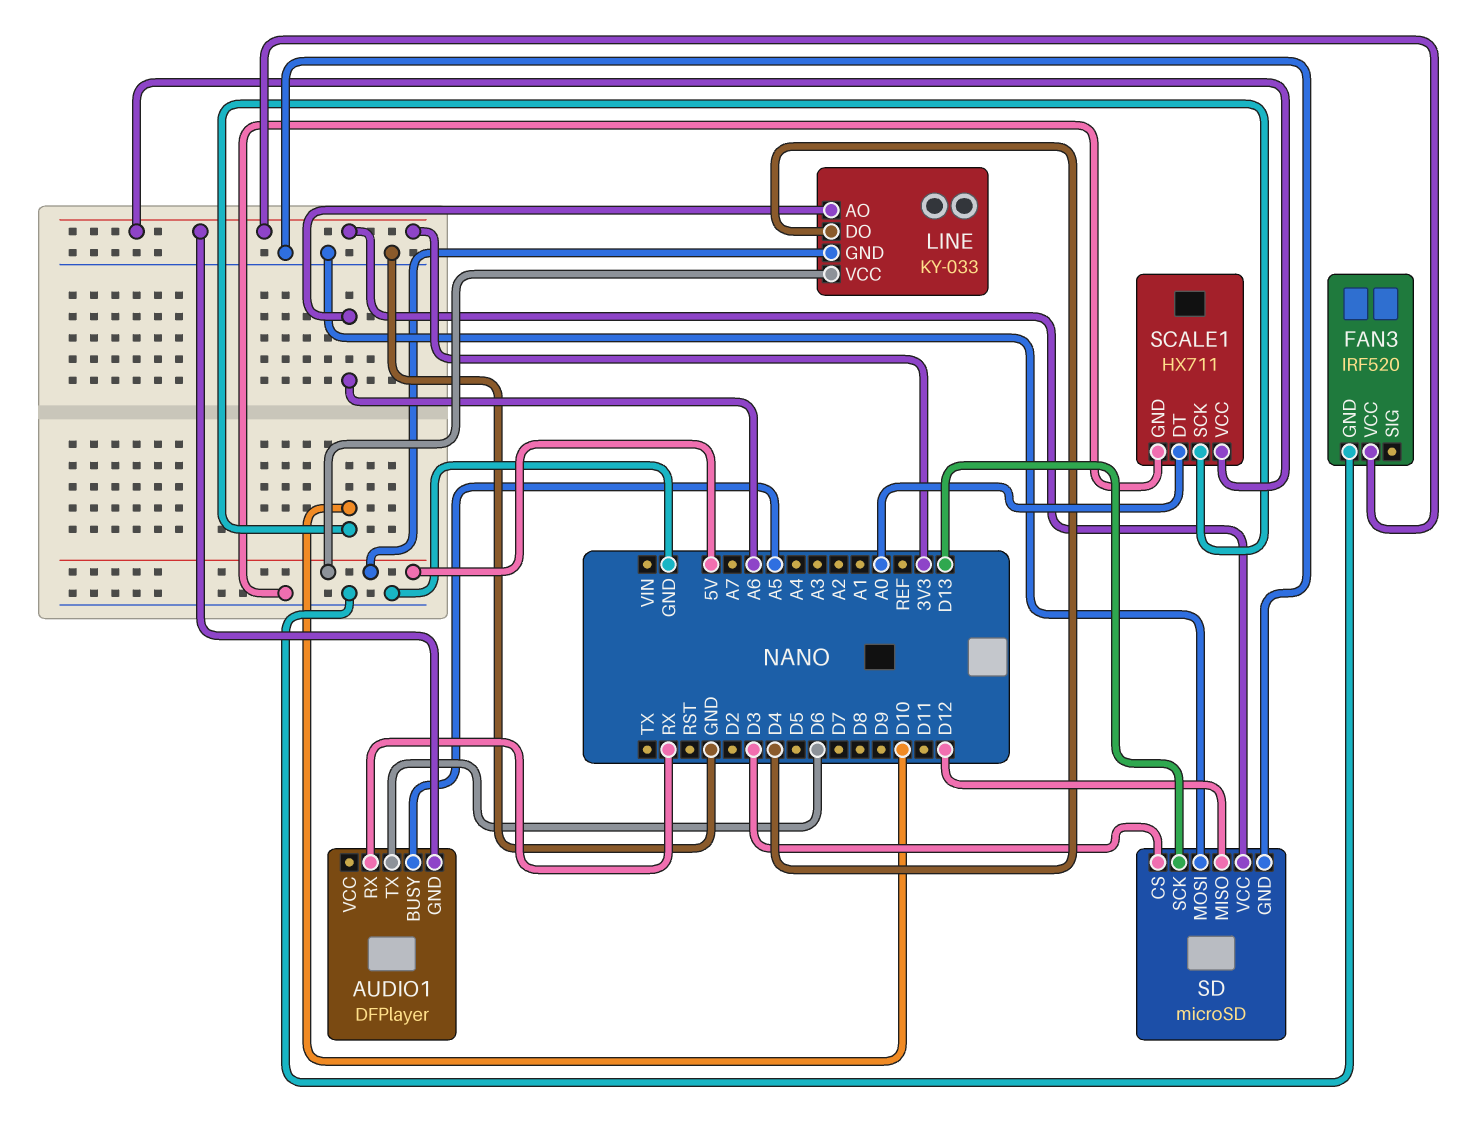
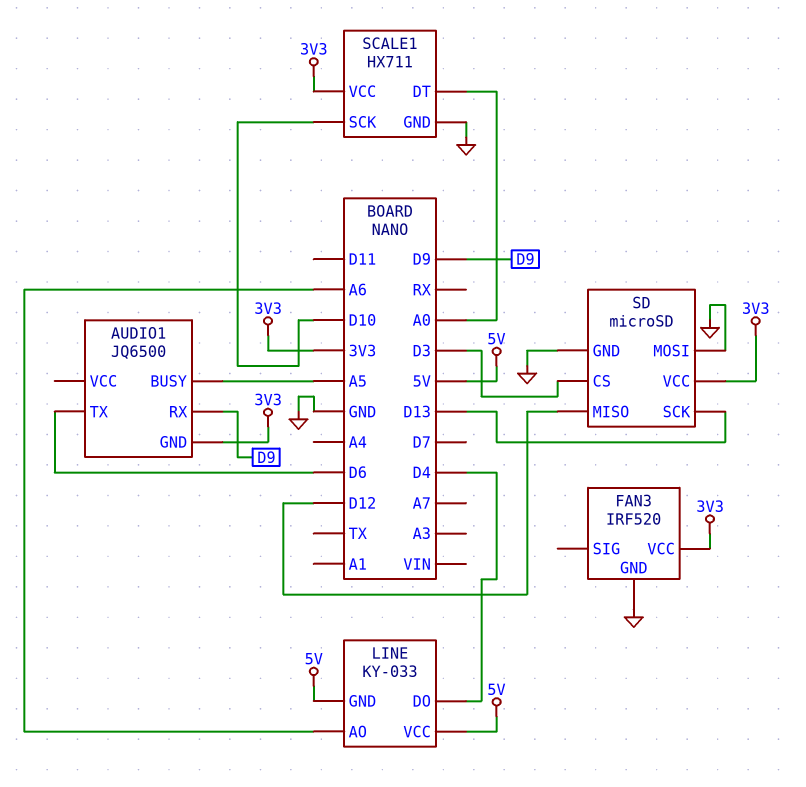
AUDIO1: DFPlayer -> JQ6500
AUDIO1 pin RX: RX -> D9

